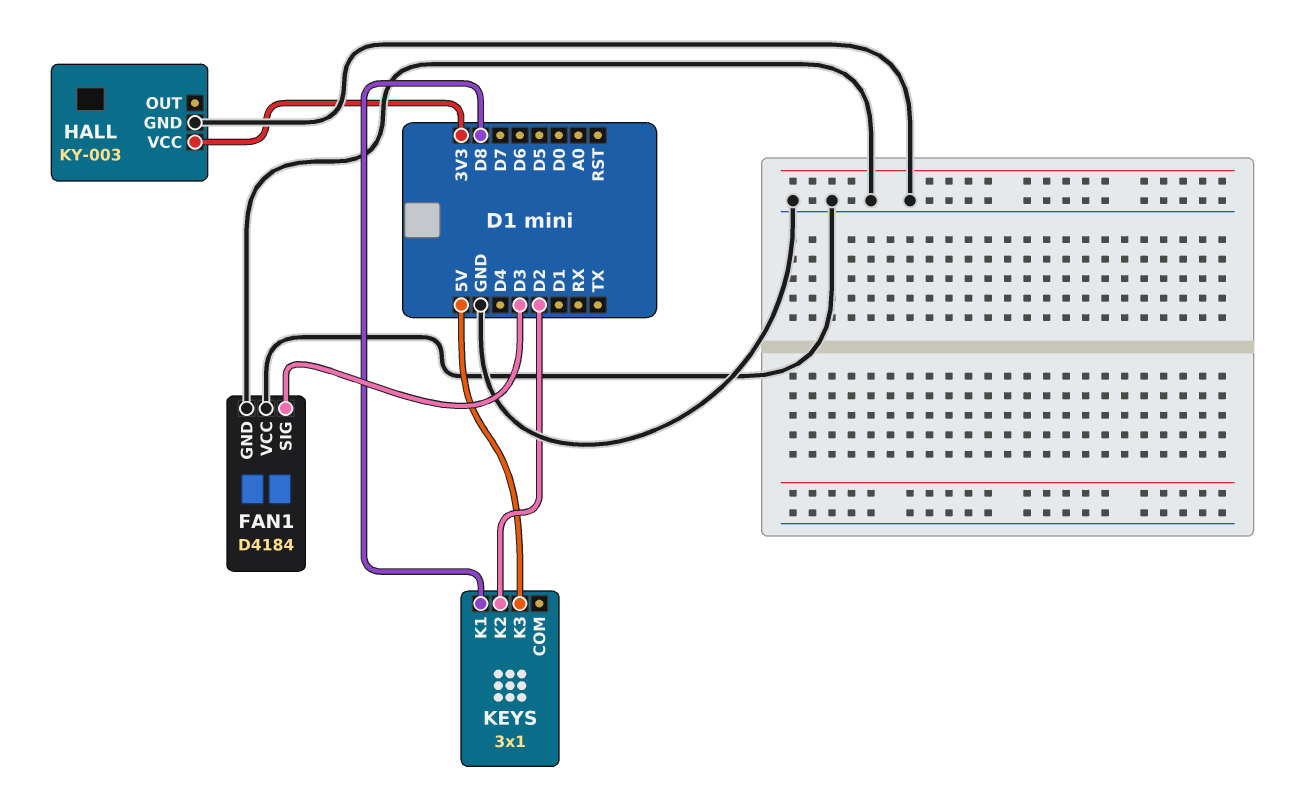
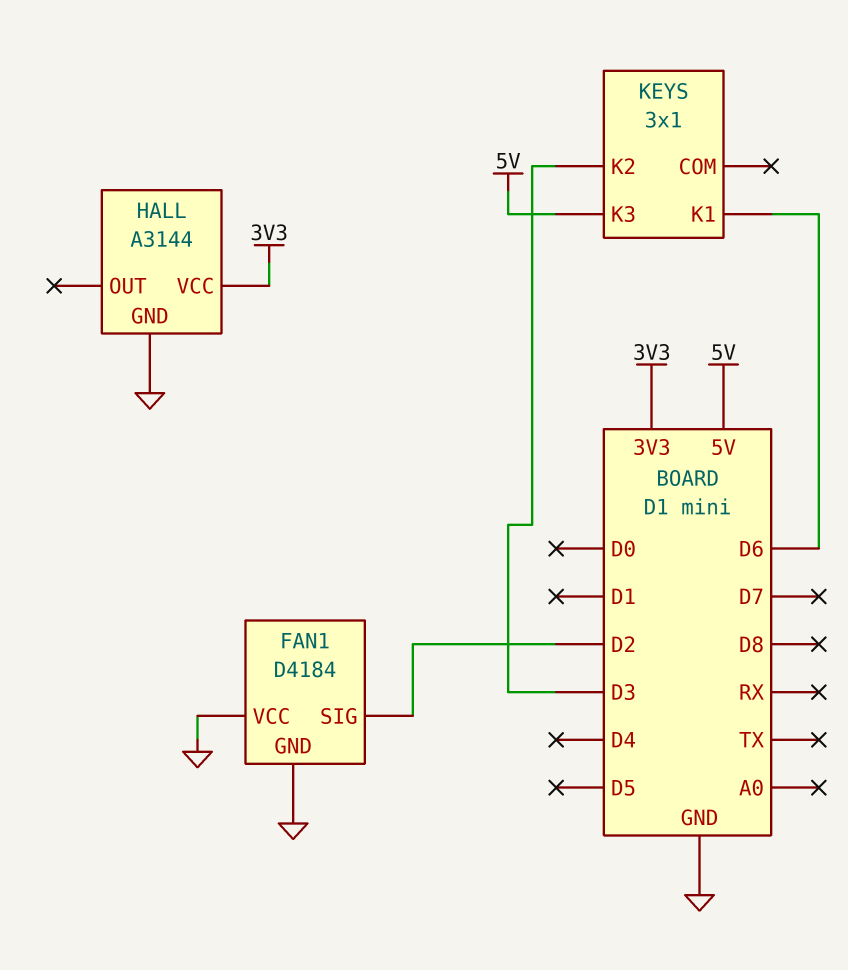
FAN1 pin SIG: D3 -> D2
HALL: KY-003 -> A3144
KEYS pin K1: D8 -> D6
KEYS pin K2: D2 -> D3

